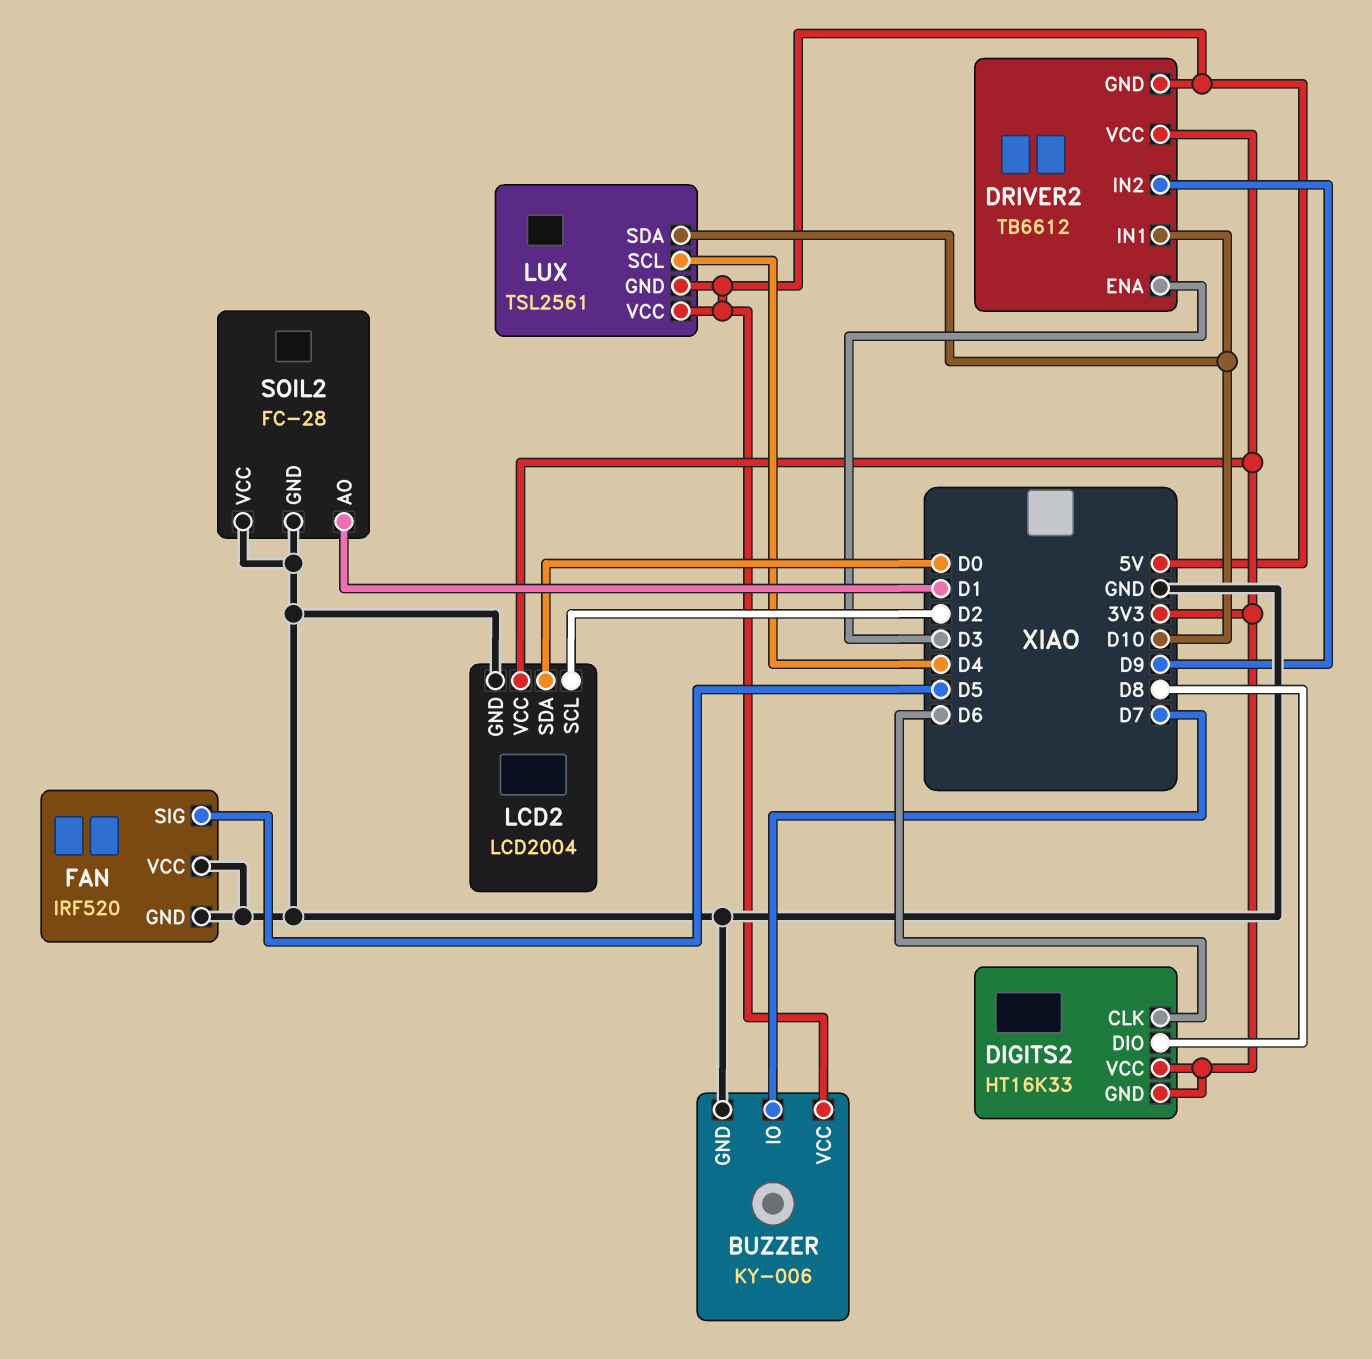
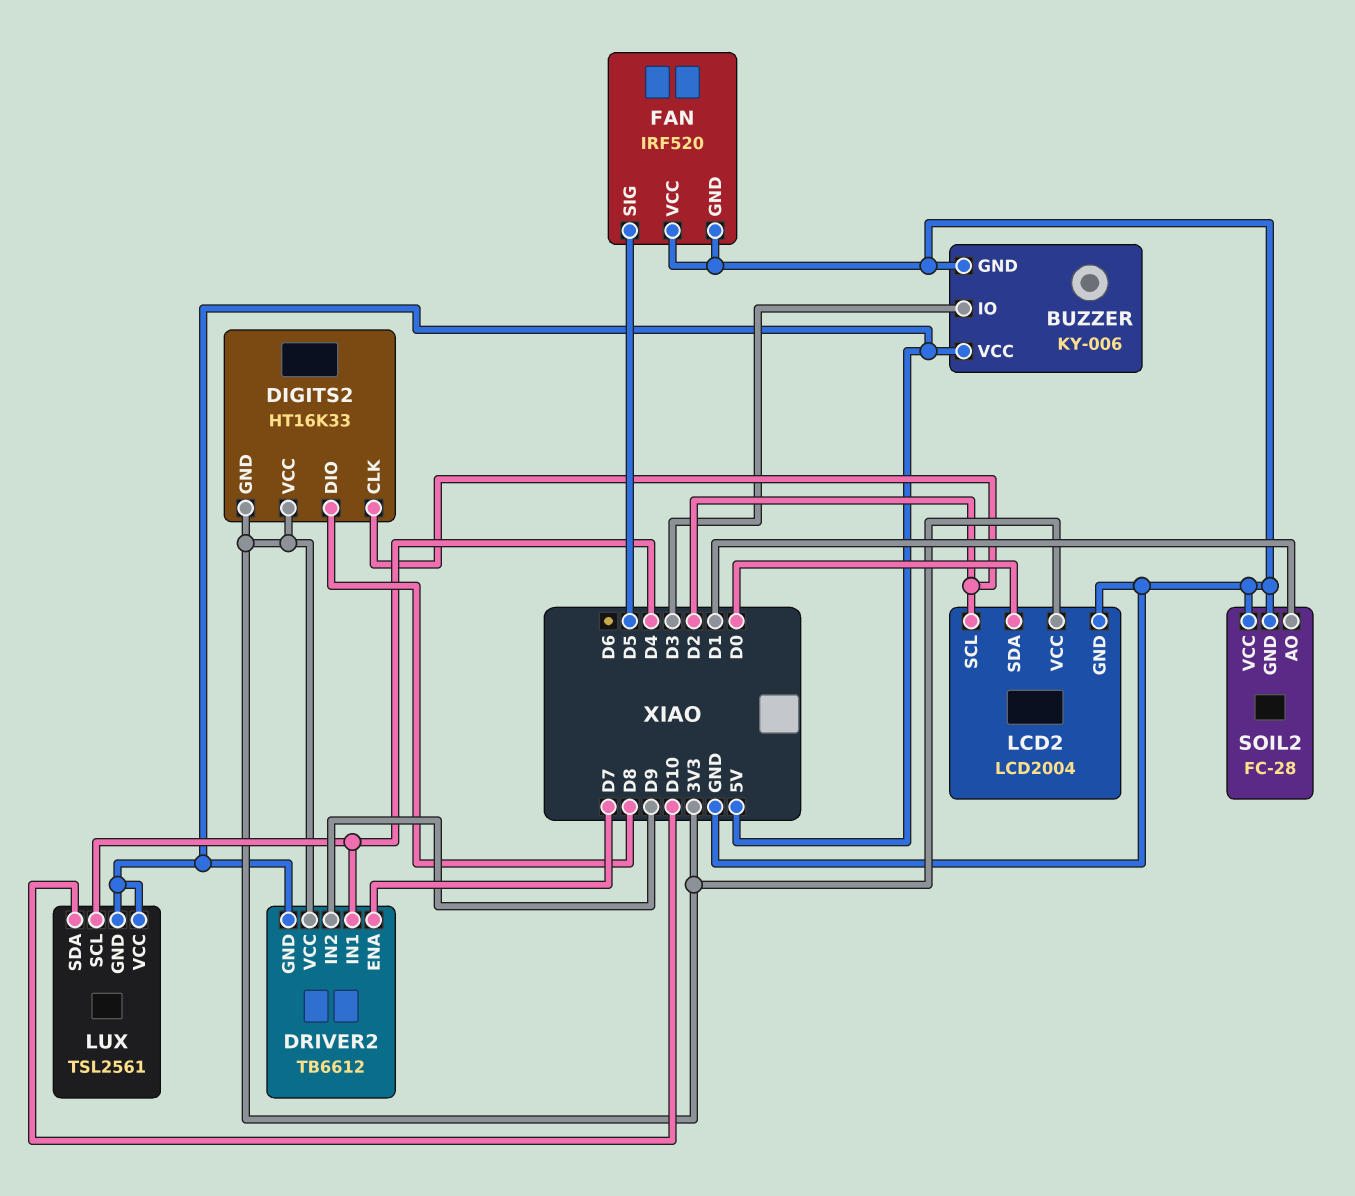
BUZZER pin IO: D7 -> D3
DIGITS2 pin CLK: D6 -> D2
DRIVER2 pin ENA: D3 -> D7
DRIVER2 pin IN1: D10 -> D4

